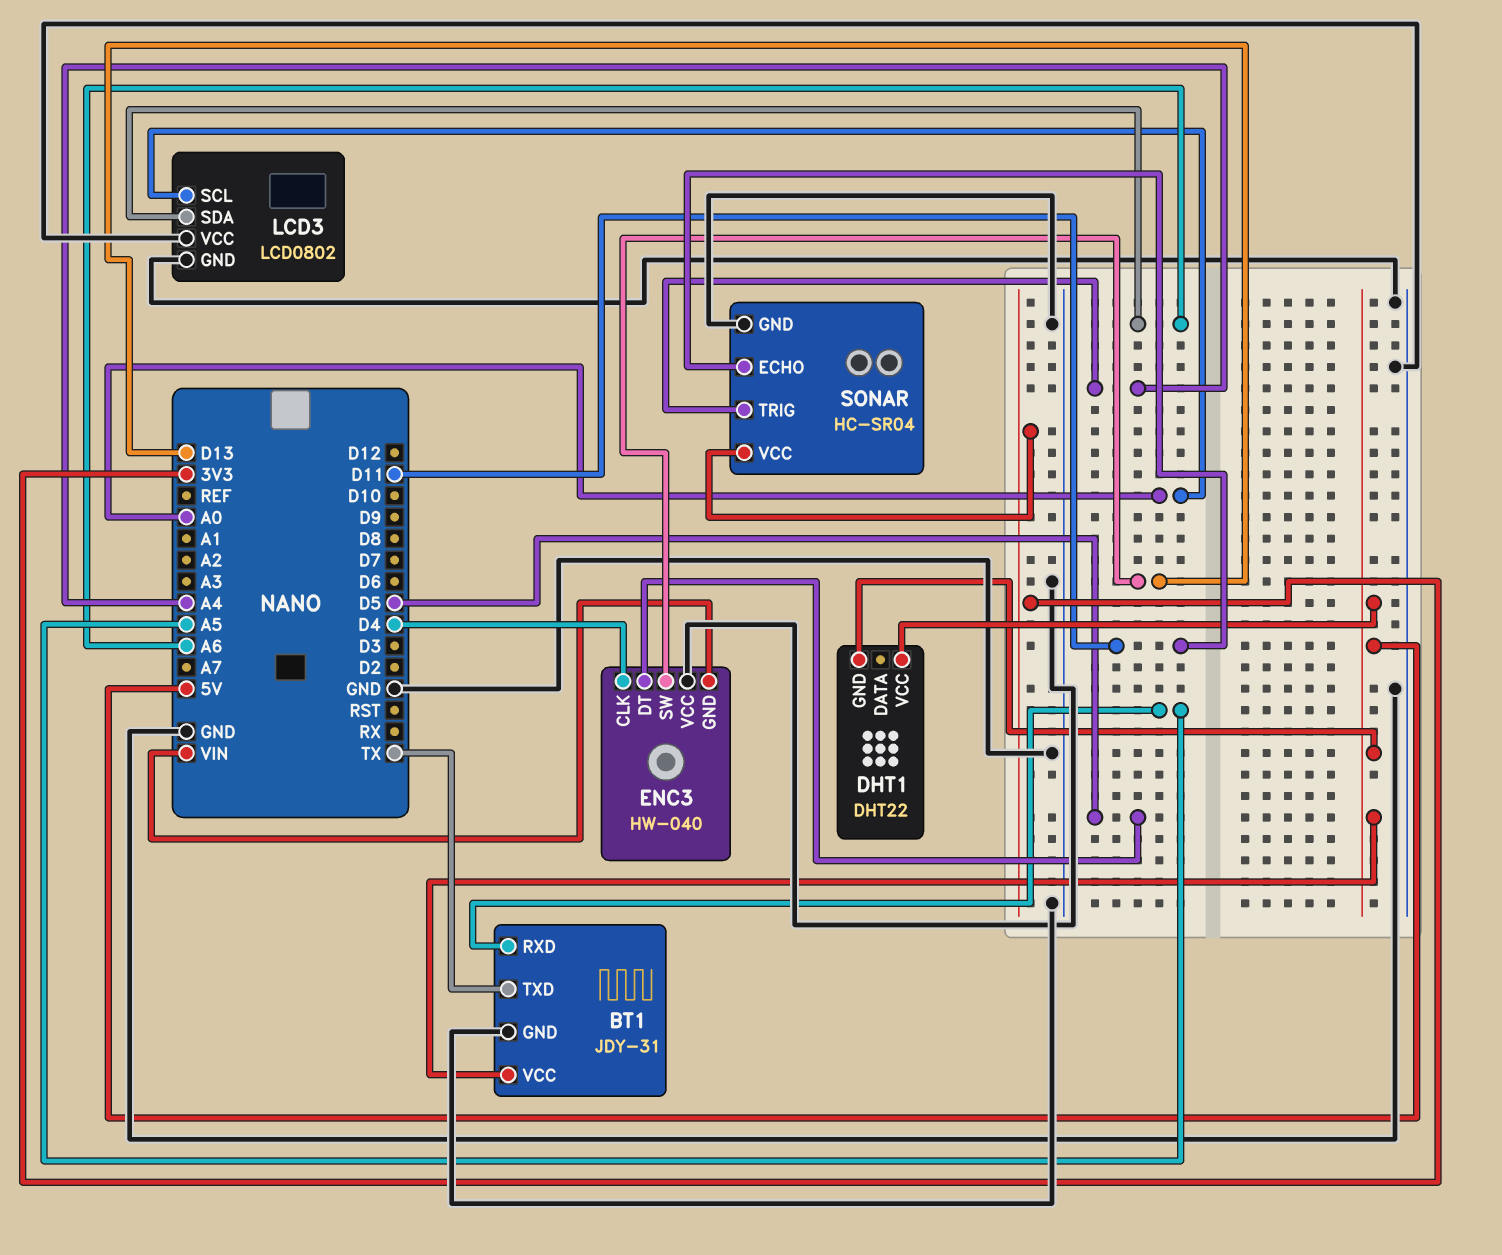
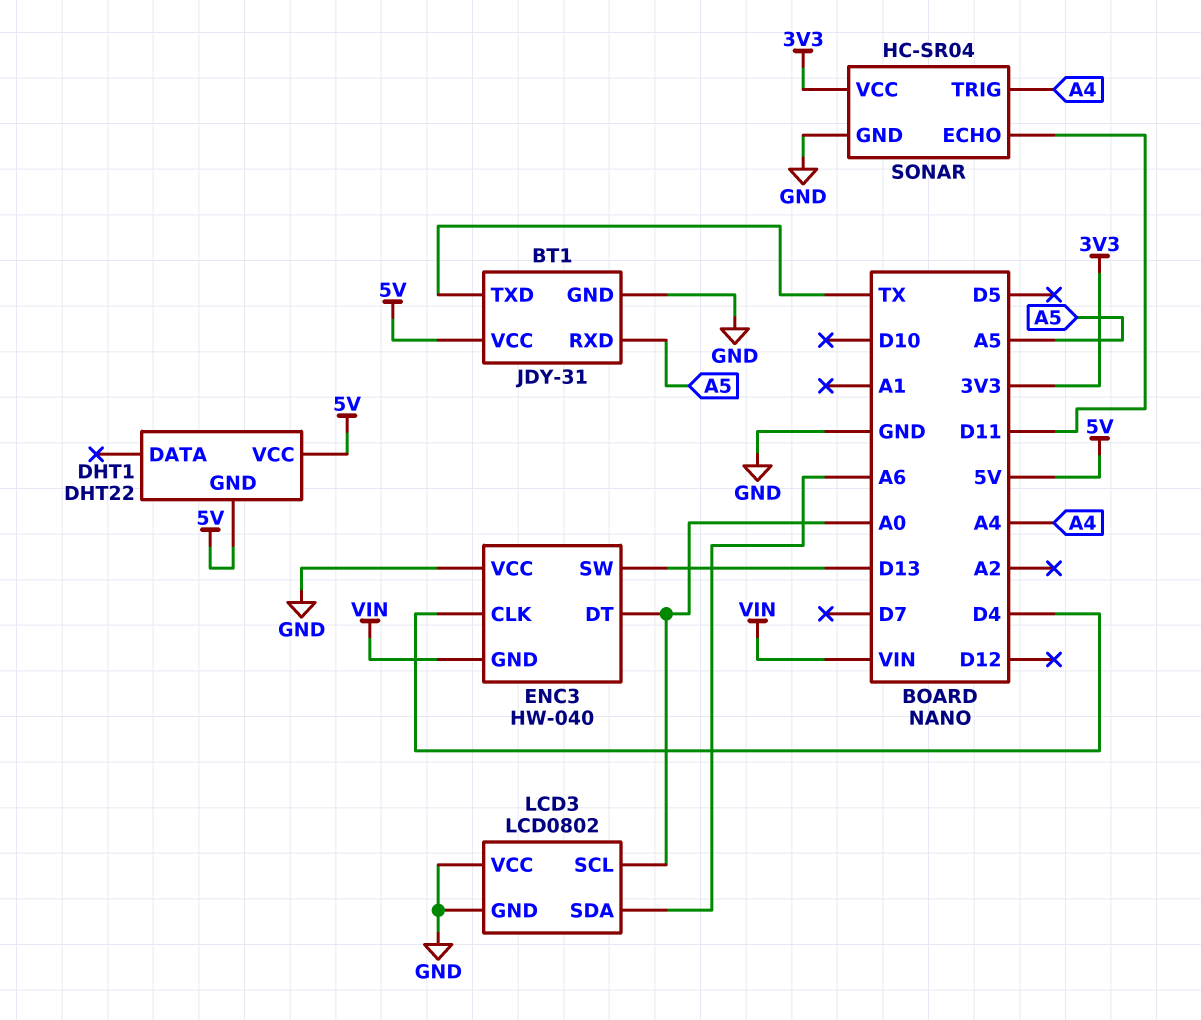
ENC3 pin DT: D5 -> A0

